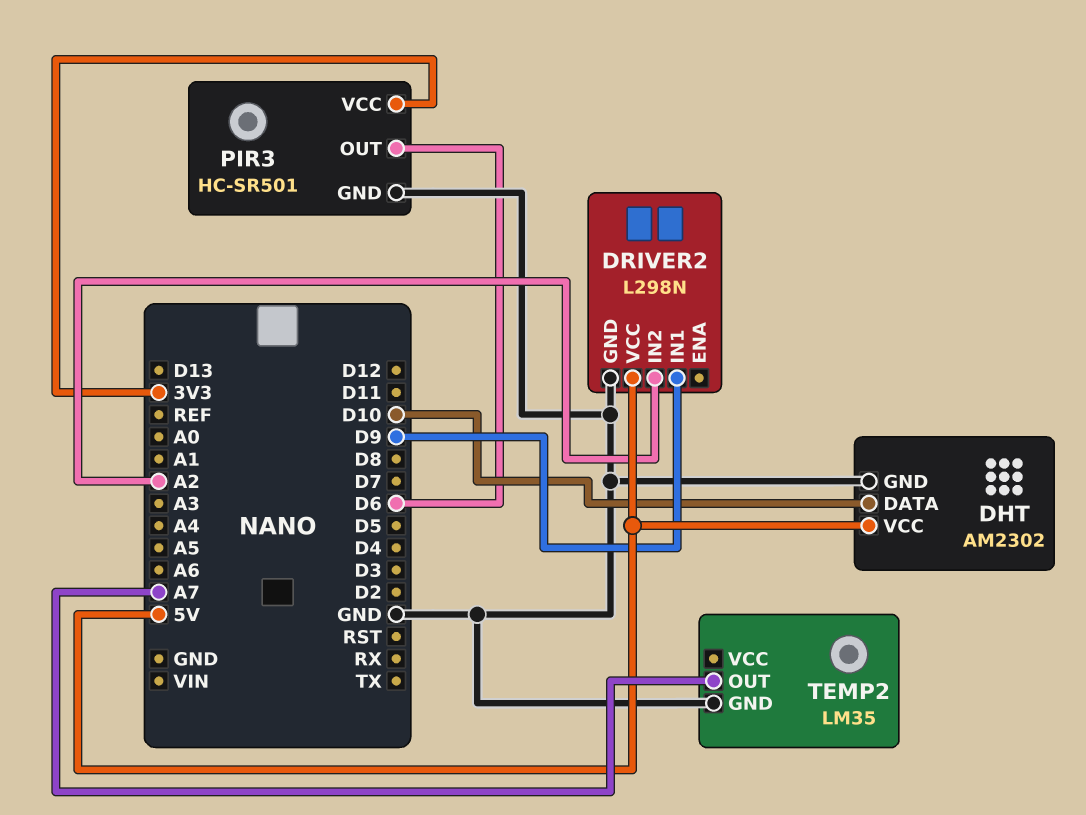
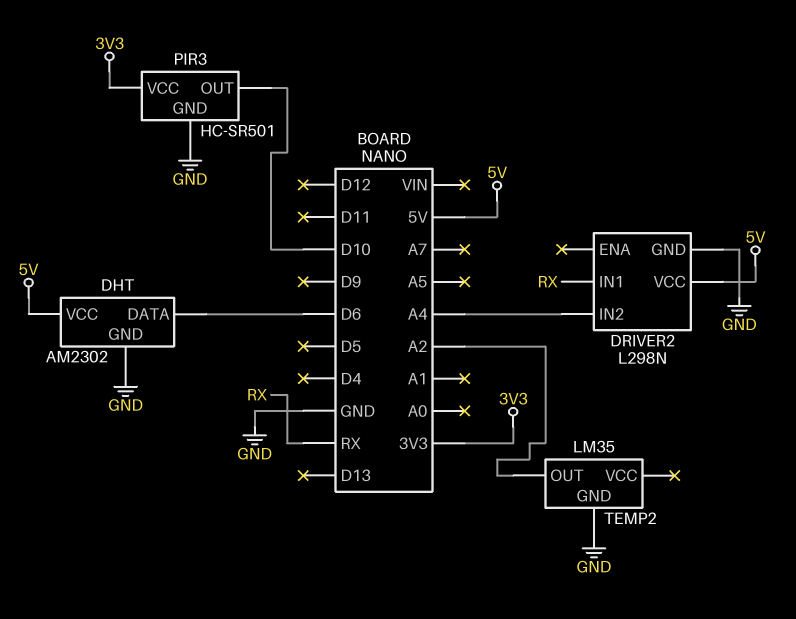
DHT pin DATA: D10 -> D6
DRIVER2 pin IN1: D9 -> RX
DRIVER2 pin IN2: A2 -> A4
PIR3 pin OUT: D6 -> D10
TEMP2 pin OUT: A7 -> A2

